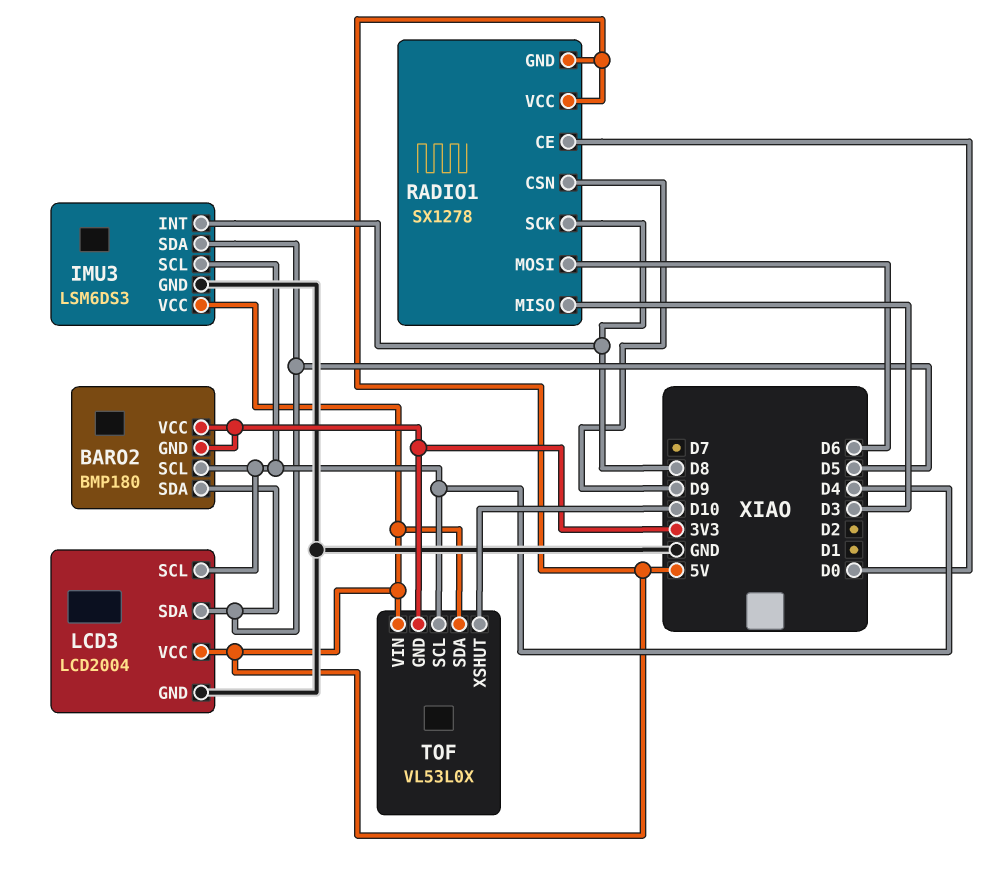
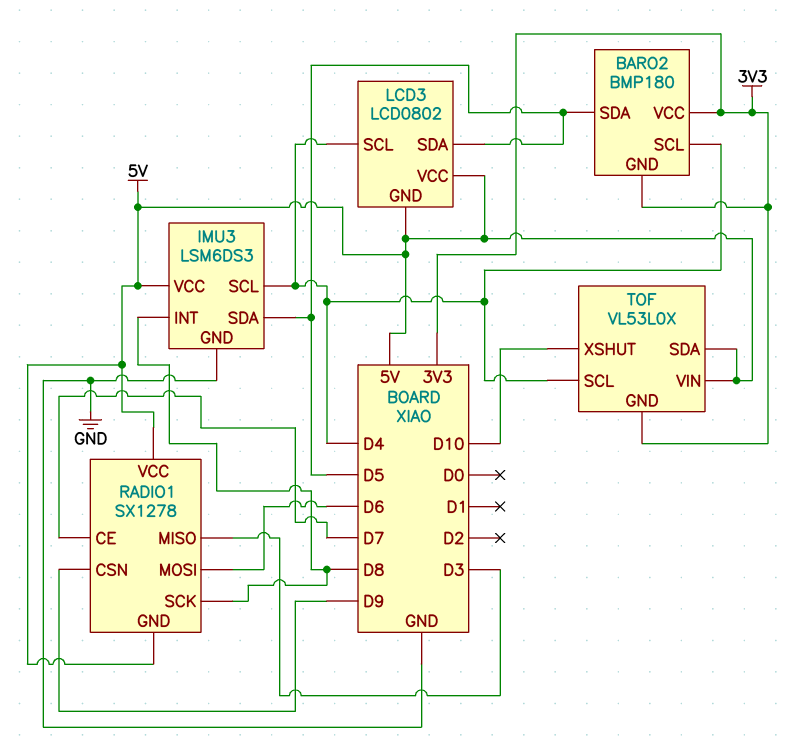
LCD3: LCD2004 -> LCD0802
LCD3 pin GND: GND -> 5V
RADIO1 pin CE: D0 -> D7

